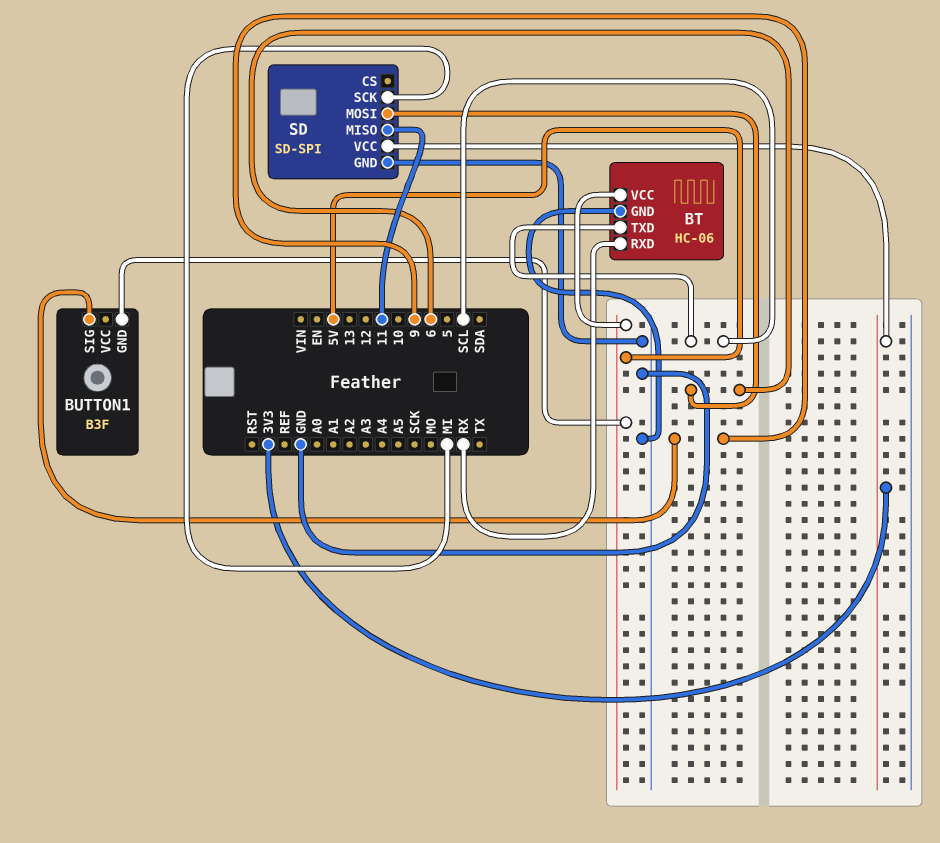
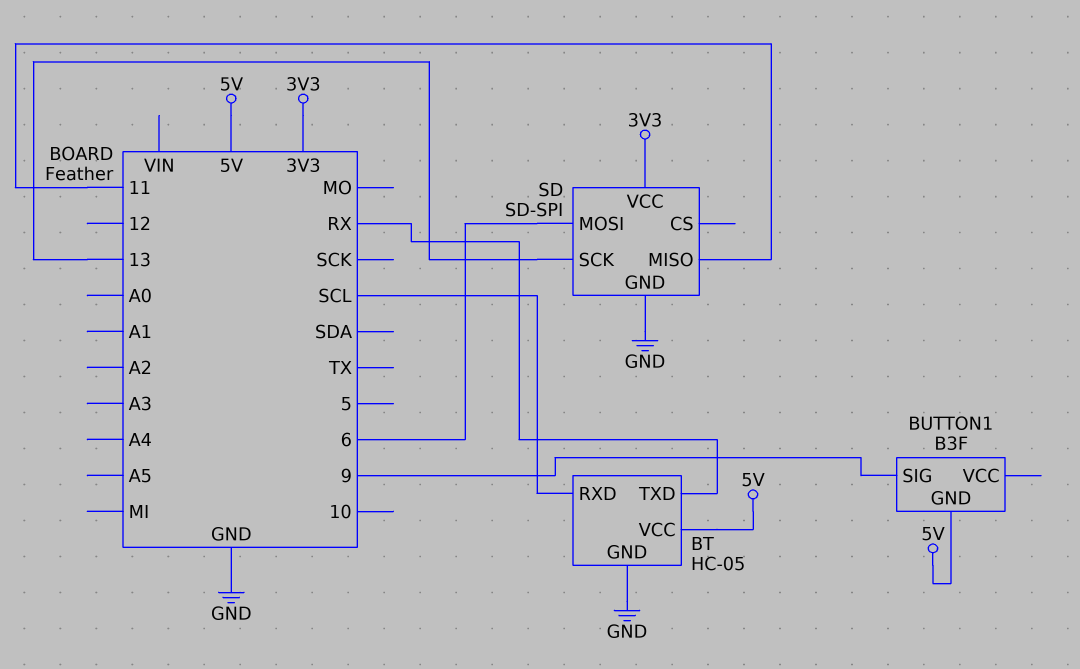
BT: HC-06 -> HC-05
BT pin RXD: RX -> SCL
BT pin TXD: SCL -> RX
SD pin SCK: MI -> 13

